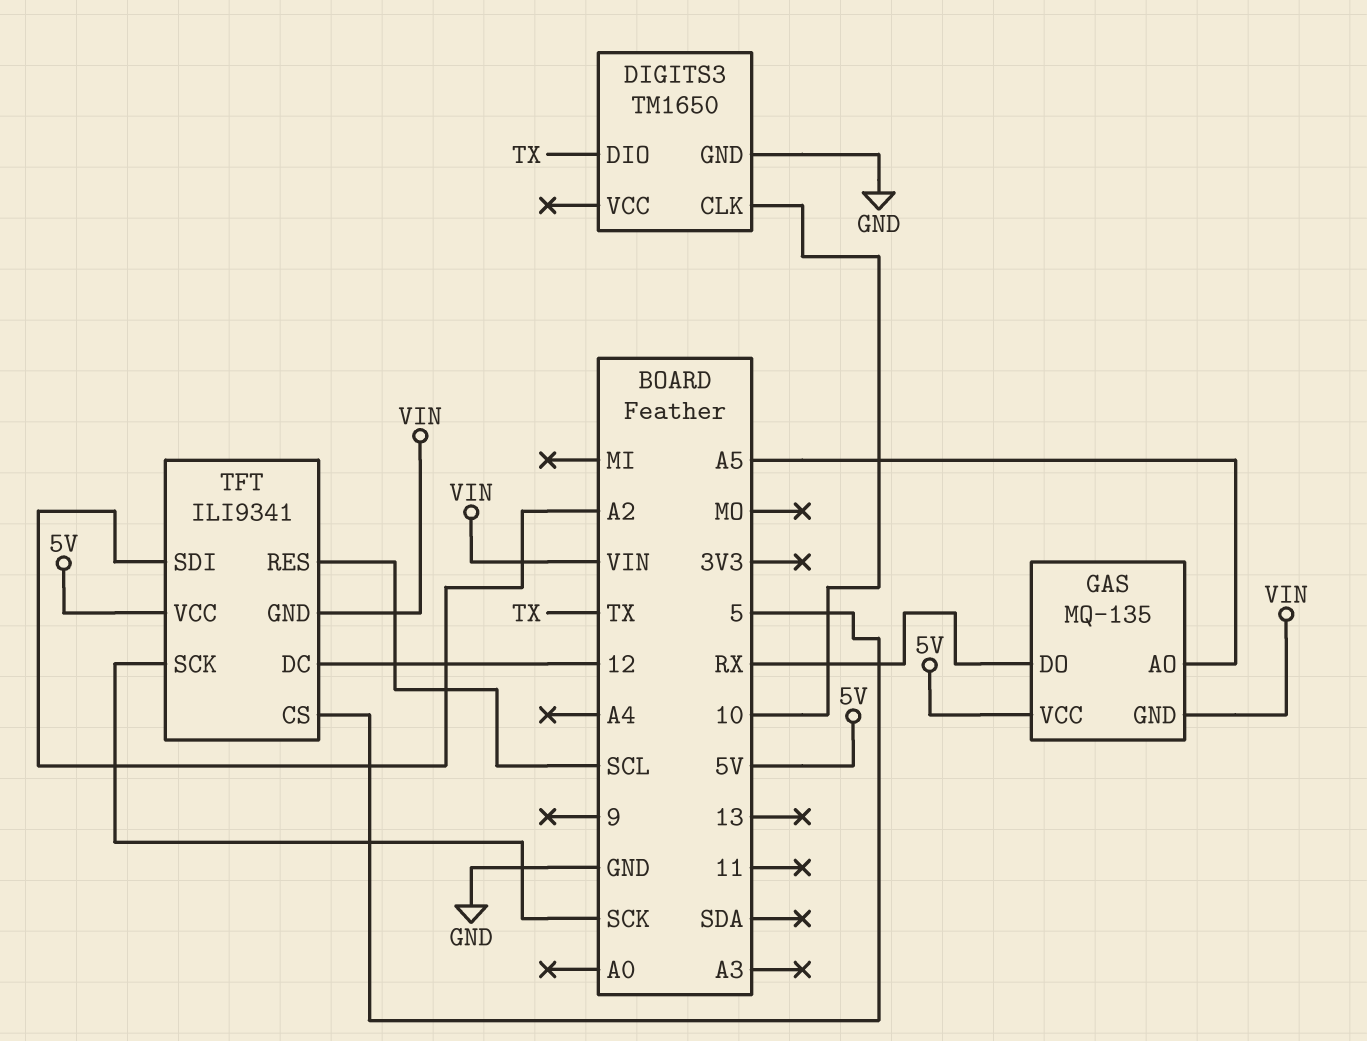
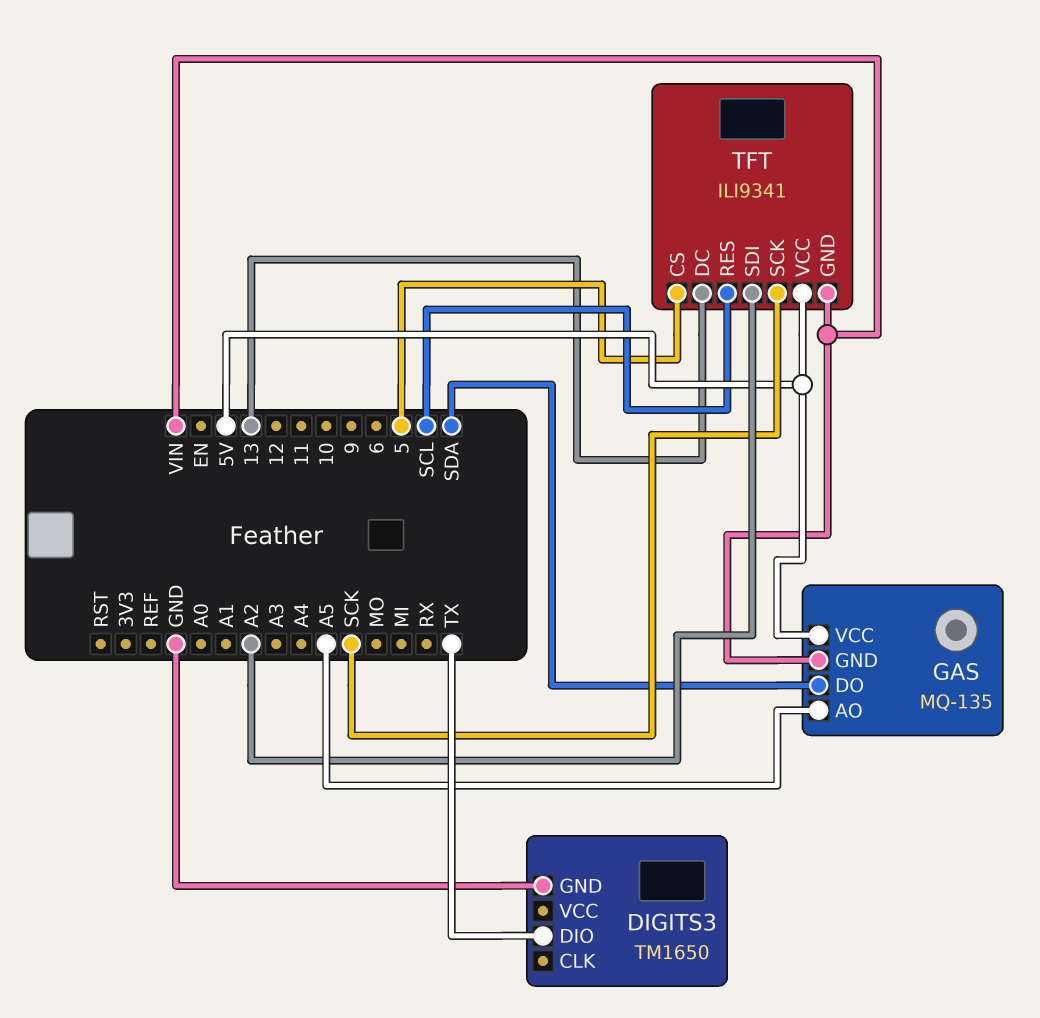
DIGITS3 pin CLK: 10 -> none
GAS pin DO: RX -> SDA
TFT pin DC: 12 -> 13

